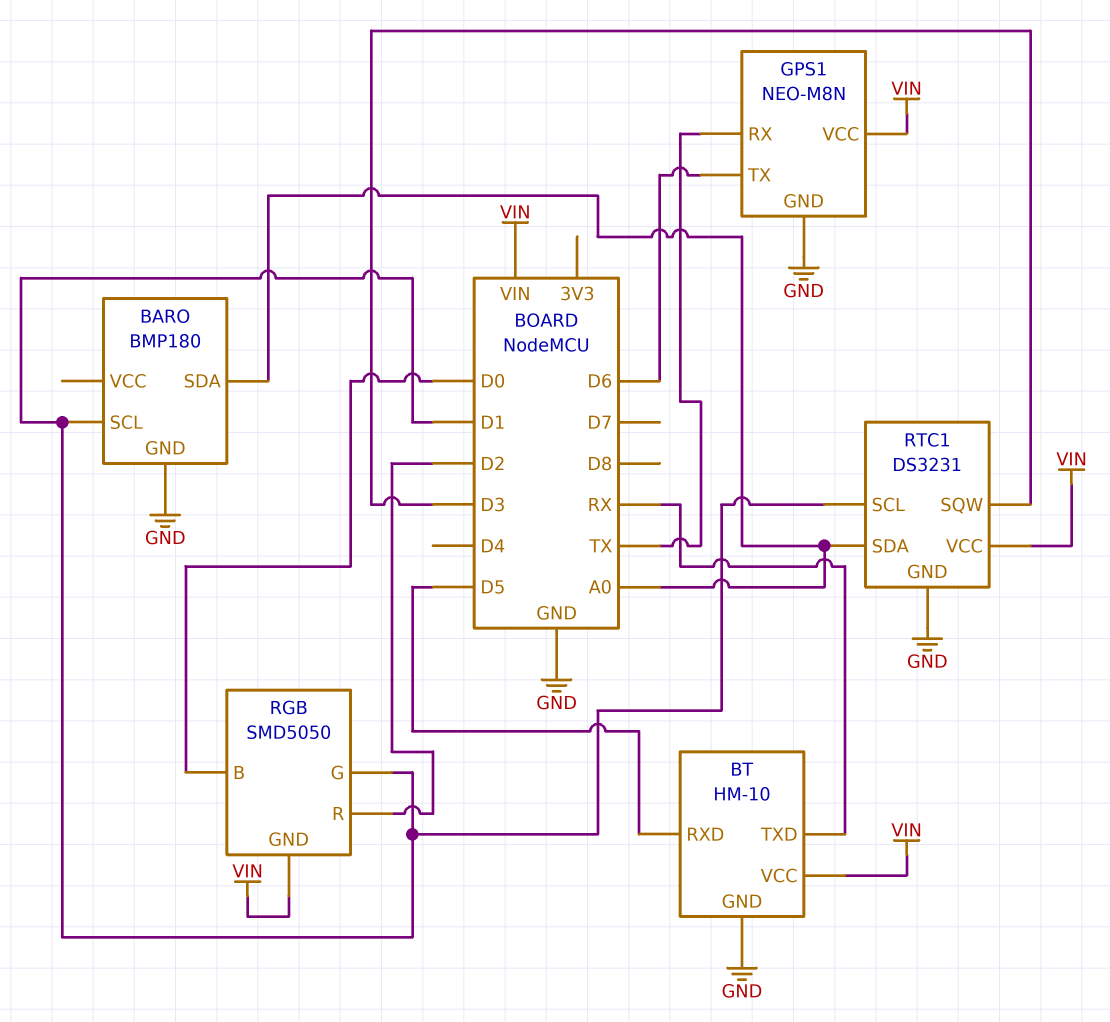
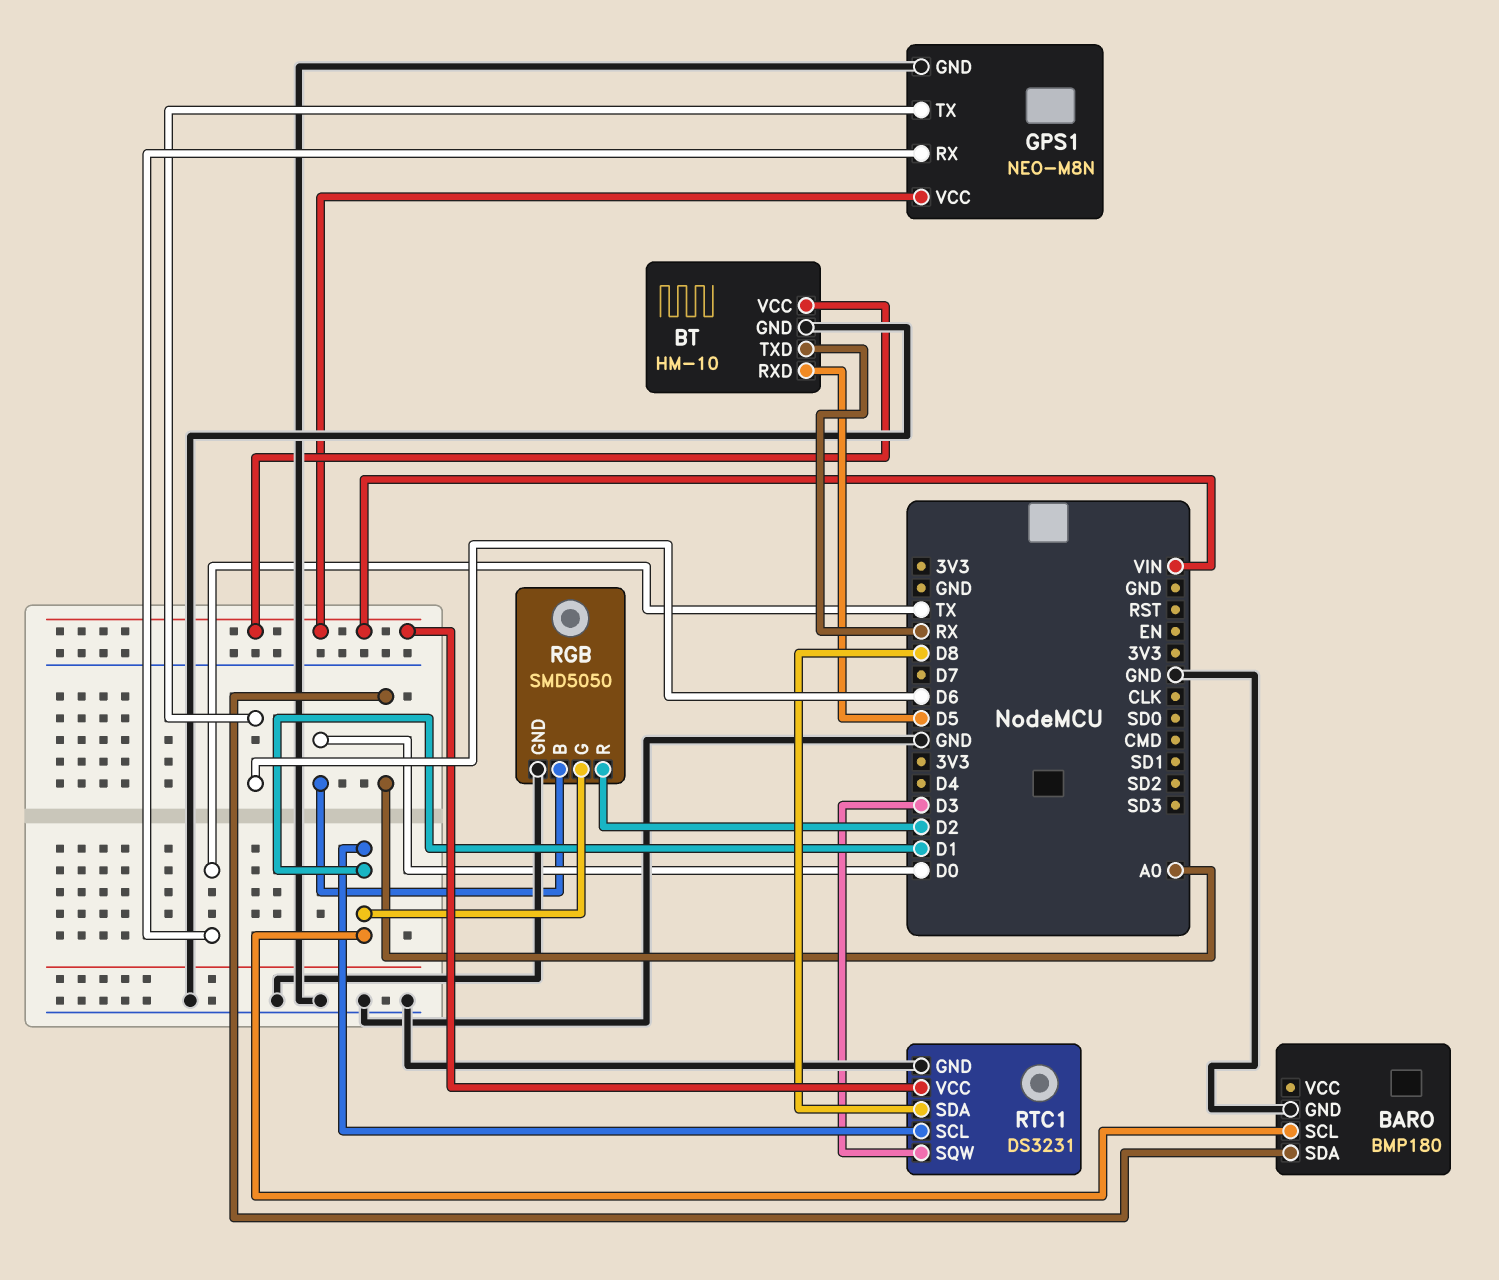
RGB pin GND: VIN -> GND
RTC1 pin SDA: A0 -> D8

